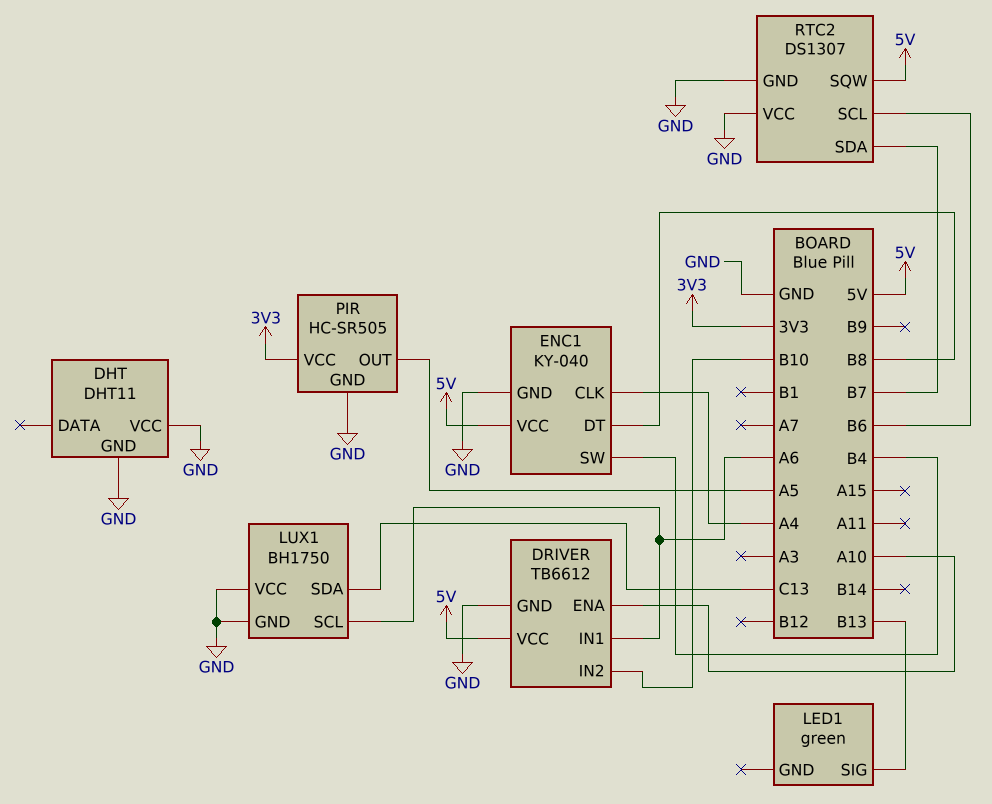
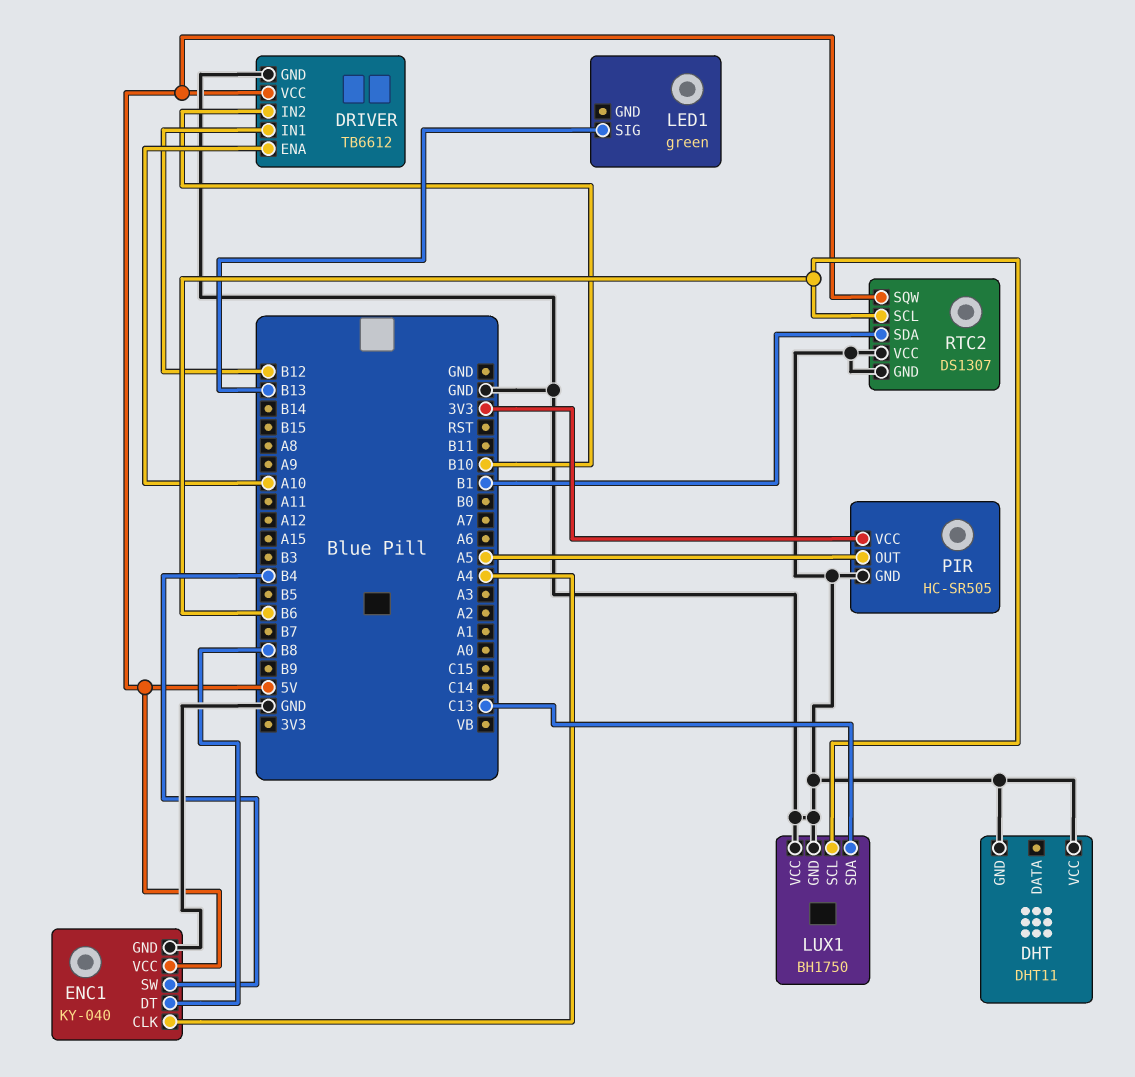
DRIVER pin IN1: A6 -> B12
LUX1 pin SCL: A6 -> B6
RTC2 pin SDA: B7 -> B1

